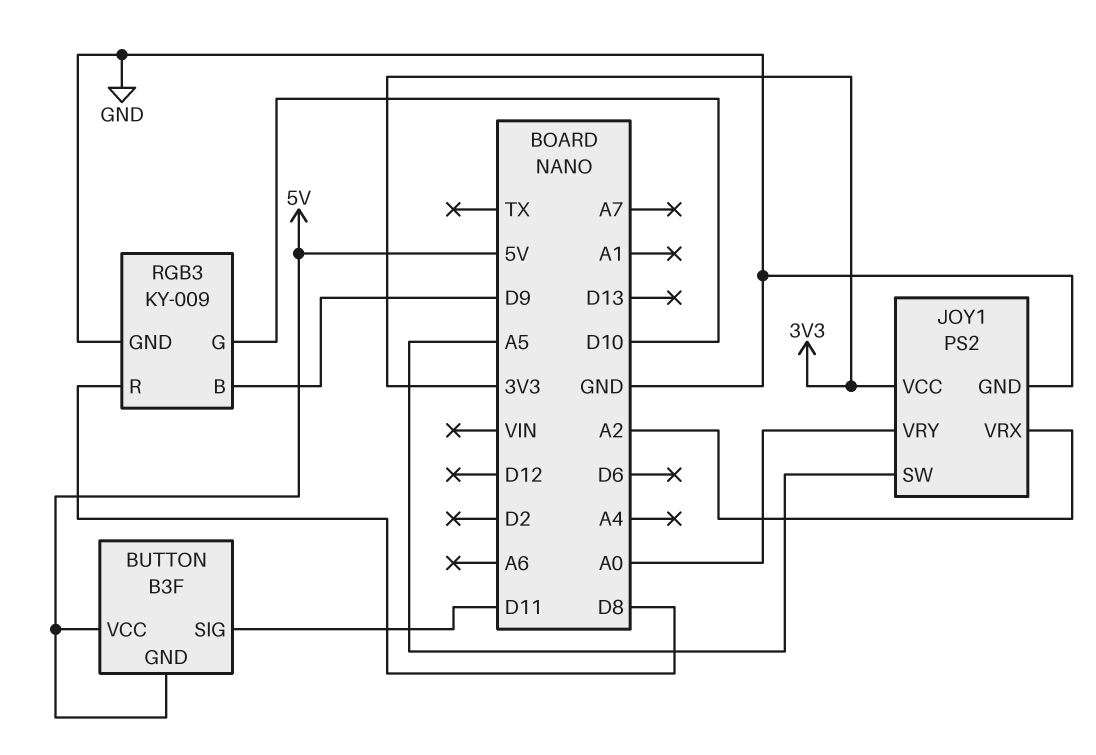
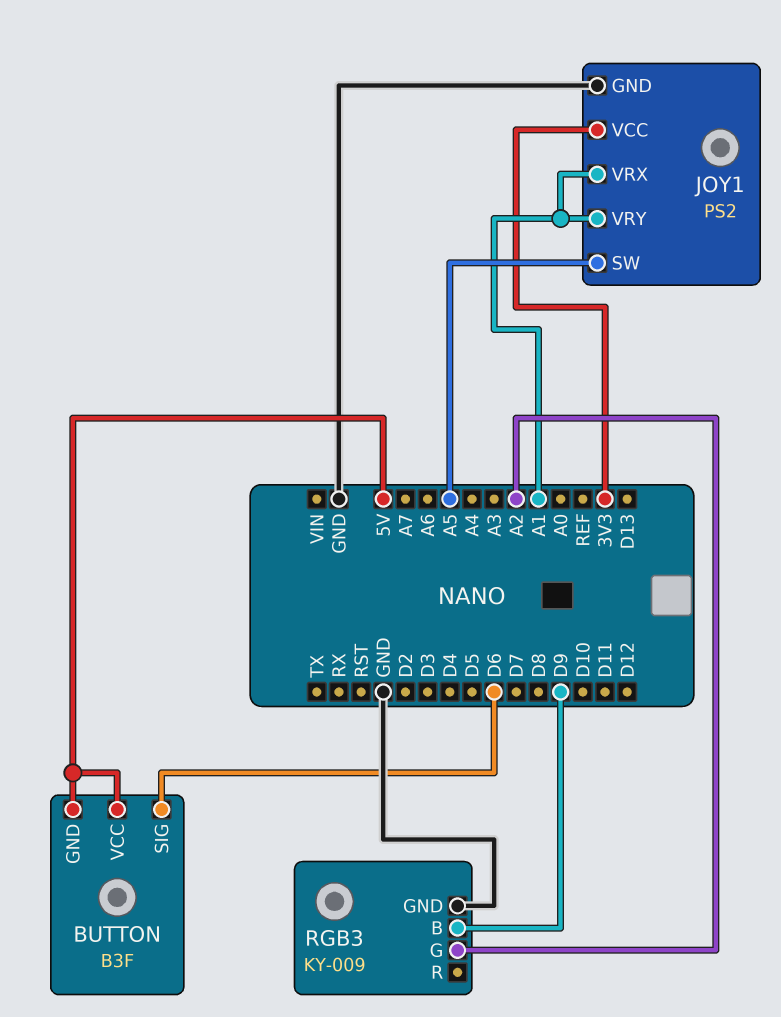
BUTTON pin SIG: D11 -> D6
JOY1 pin VRX: A2 -> A1
JOY1 pin VRY: A0 -> A1
RGB3 pin G: D10 -> A2
RGB3 pin R: D8 -> none

